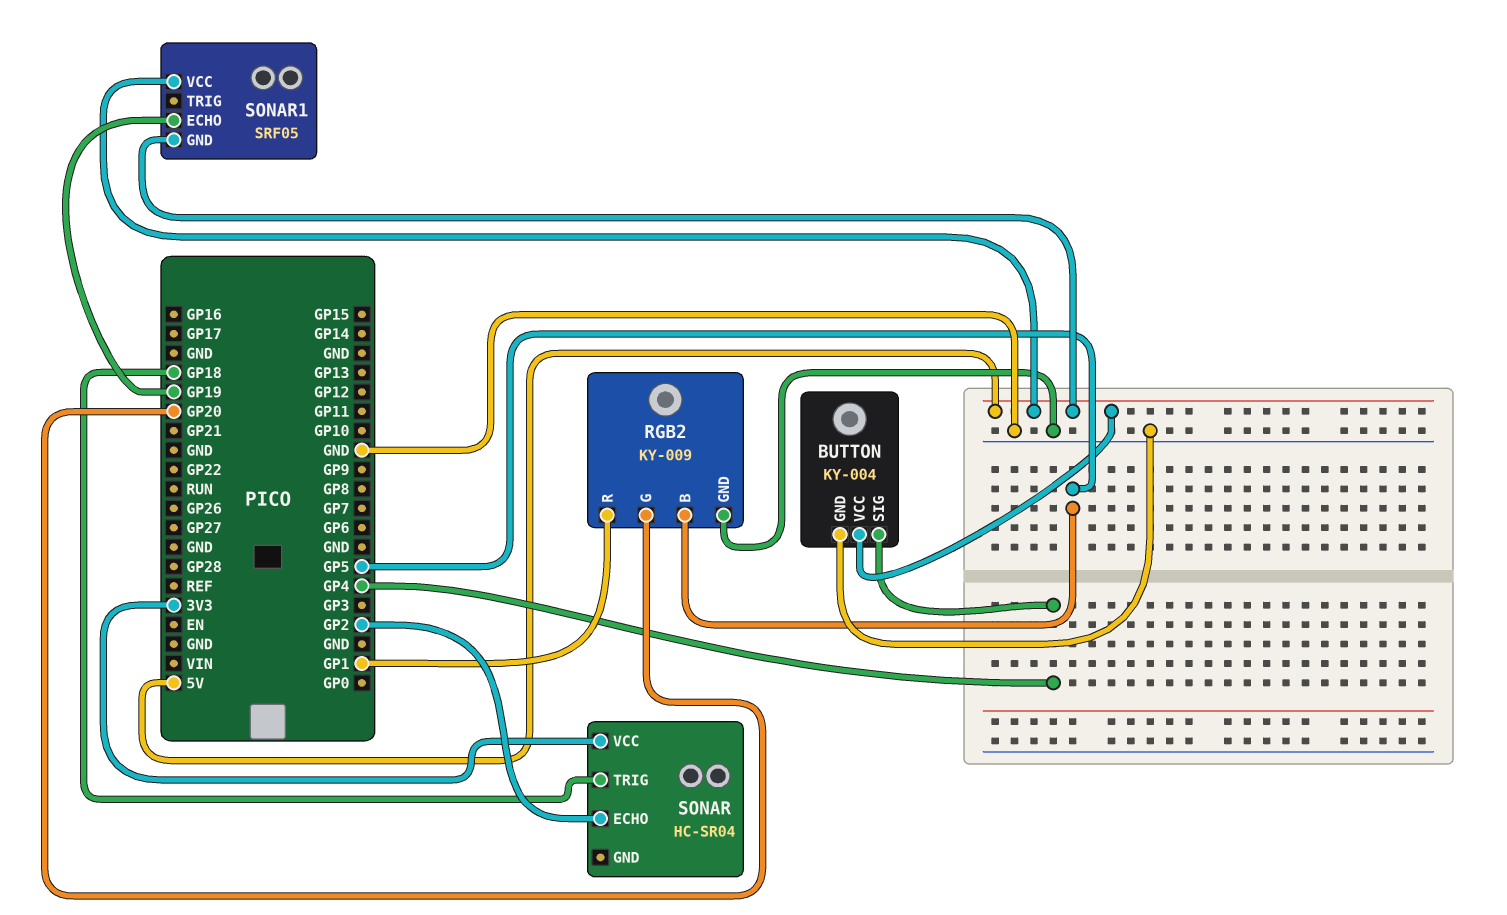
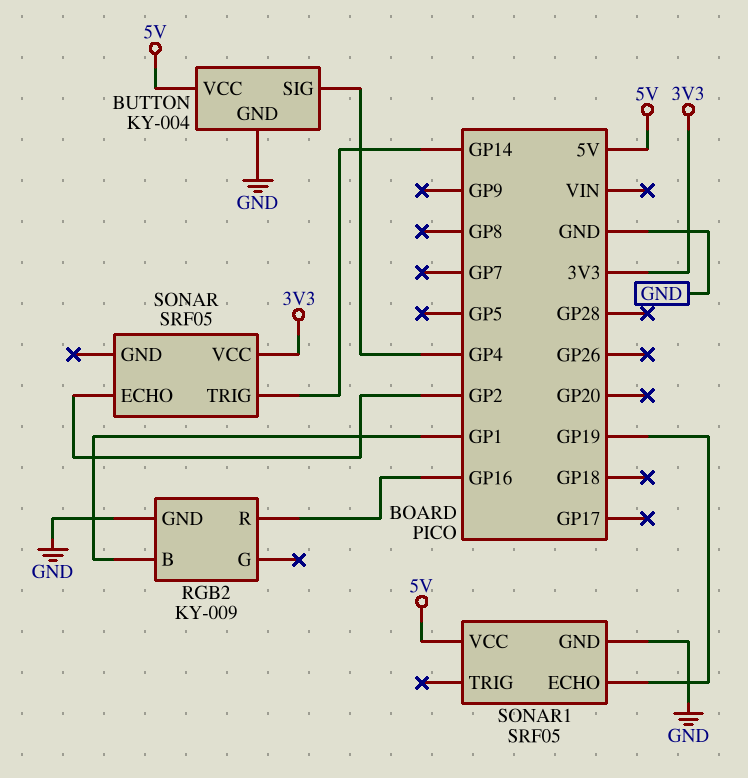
RGB2 pin B: GP5 -> GP1
RGB2 pin G: GP20 -> none
RGB2 pin R: GP1 -> GP16
SONAR: HC-SR04 -> SRF05
SONAR pin TRIG: GP18 -> GP14
SONAR1 pin GND: 5V -> GND

